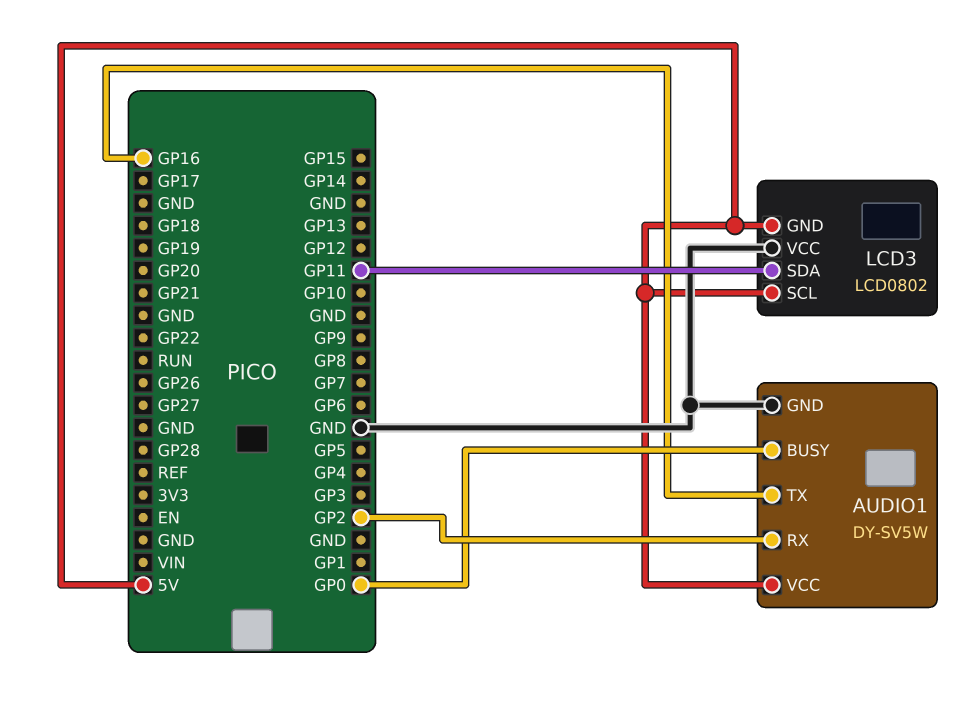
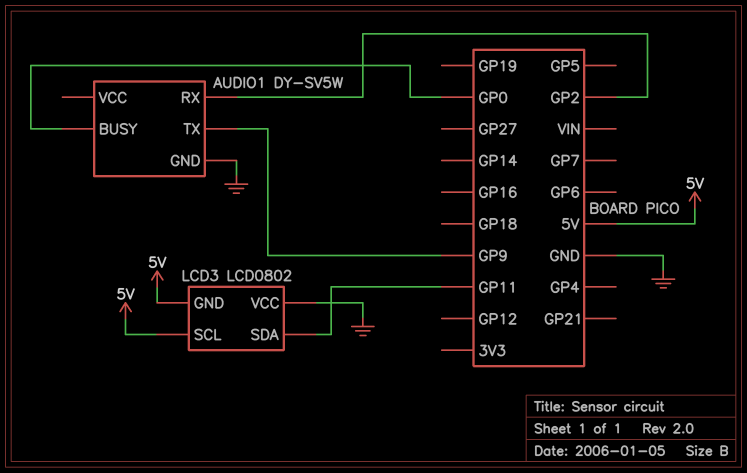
AUDIO1 pin TX: GP16 -> GP9
AUDIO1 pin VCC: 5V -> none

